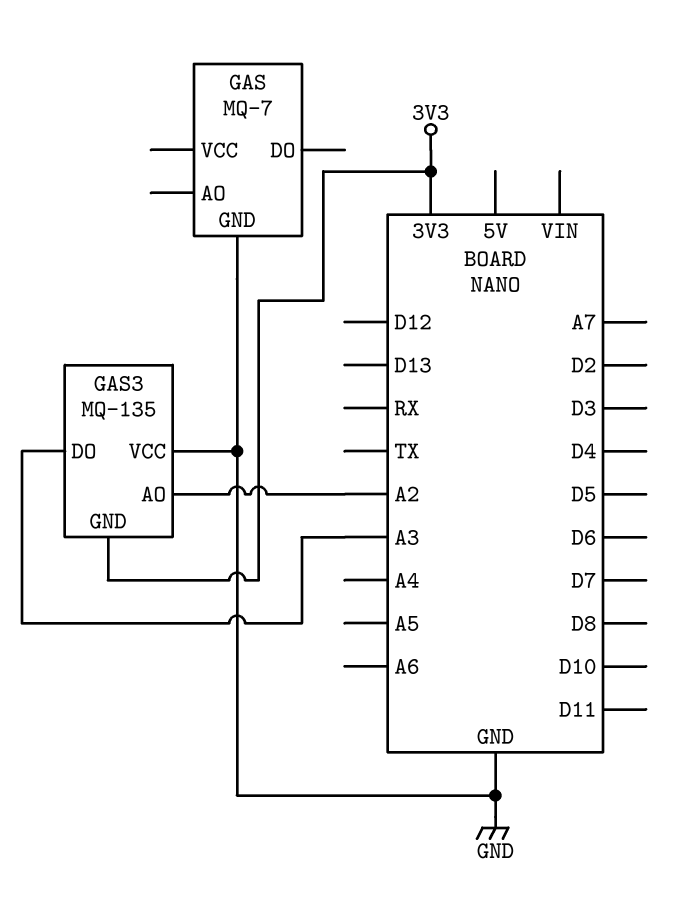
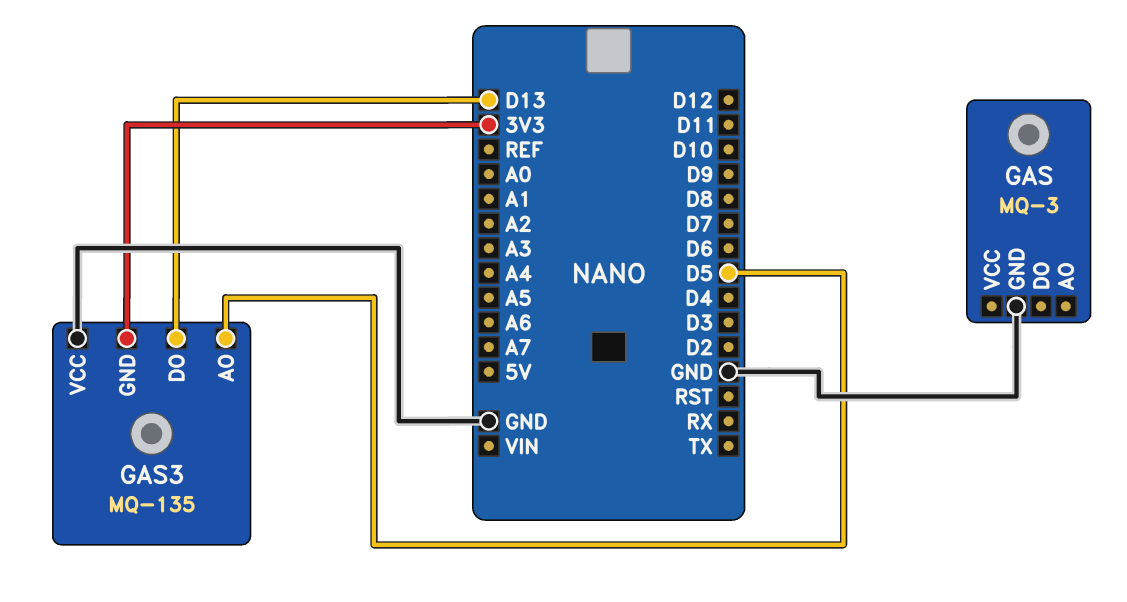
GAS: MQ-7 -> MQ-3
GAS3 pin AO: A2 -> D5
GAS3 pin DO: A3 -> D13

